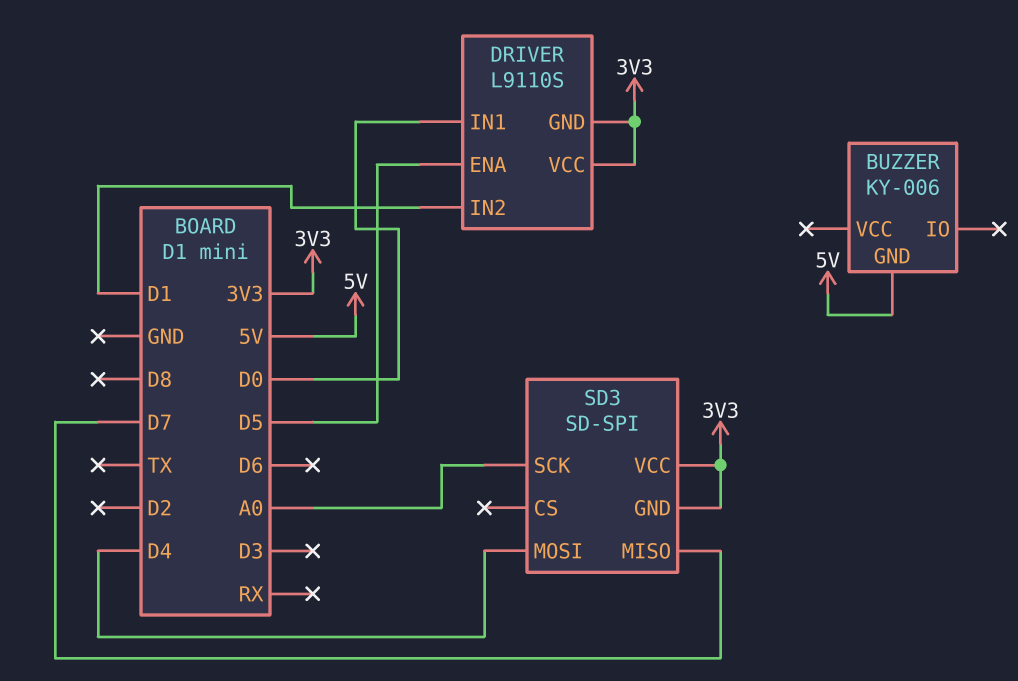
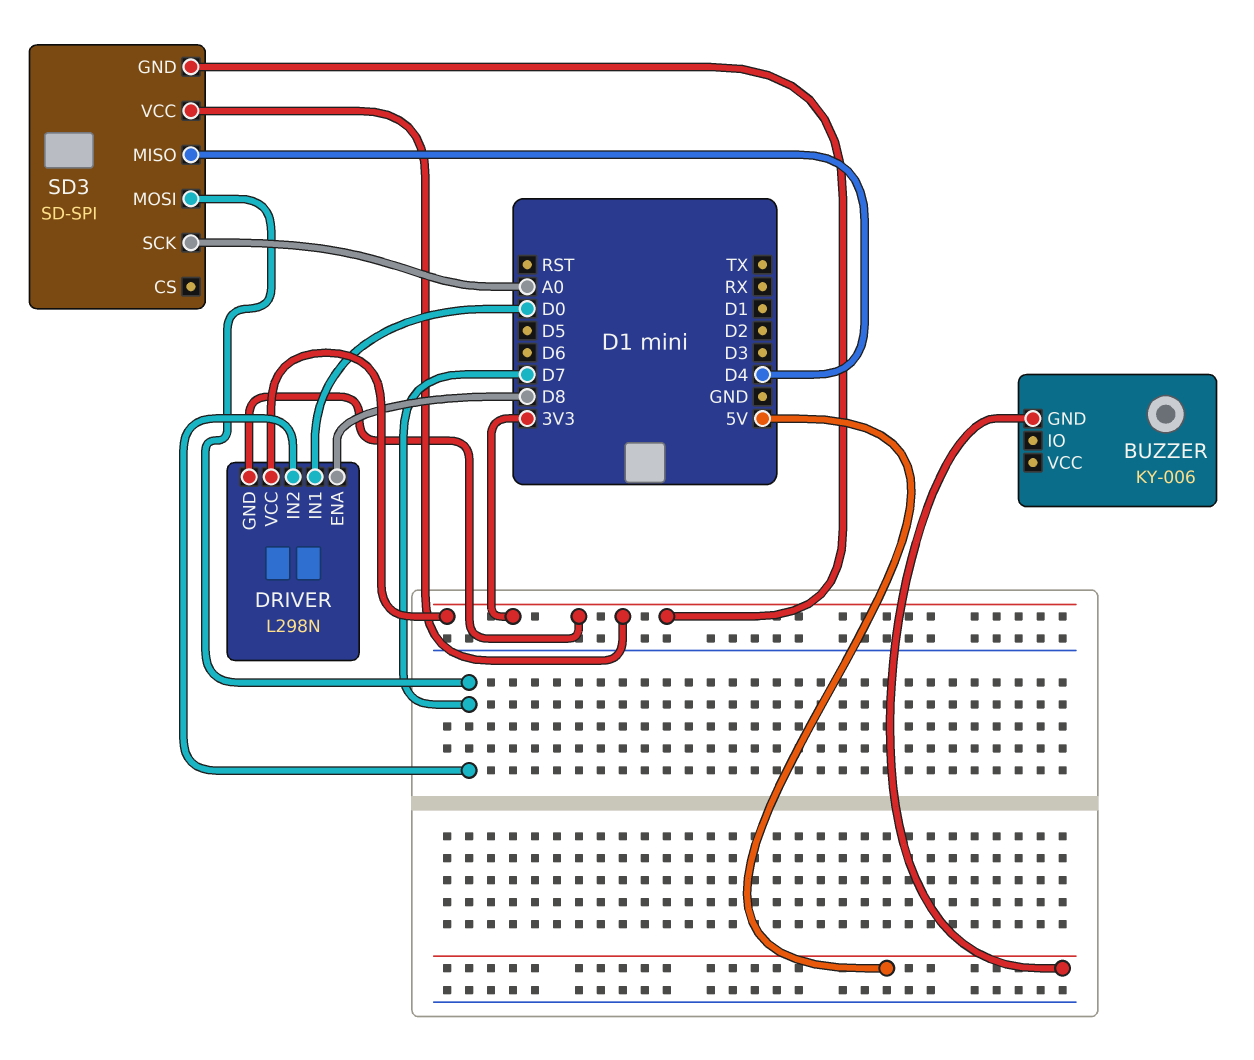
DRIVER: L9110S -> L298N
DRIVER pin ENA: D5 -> D8
DRIVER pin IN2: D1 -> D7
SD3 pin MISO: D7 -> D4
SD3 pin MOSI: D4 -> D7

